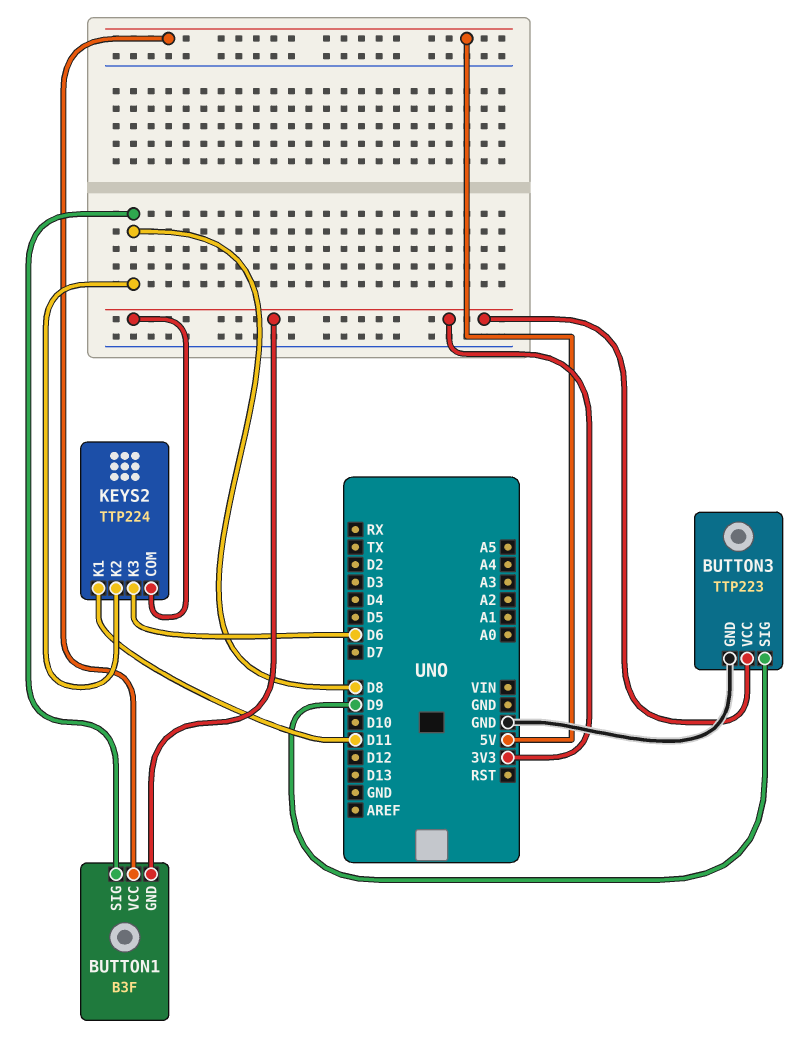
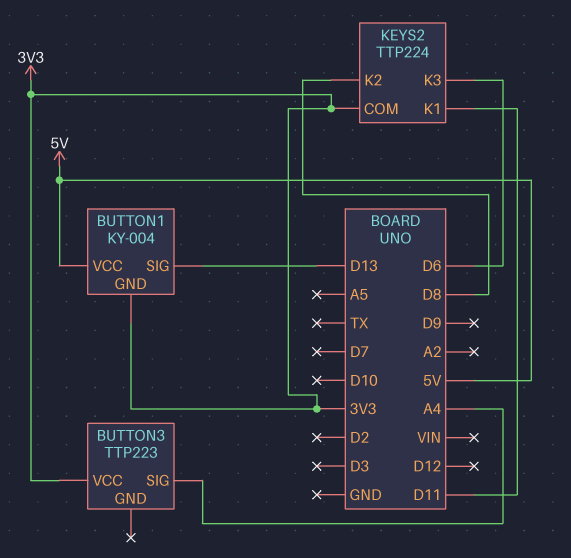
BUTTON1: B3F -> KY-004
BUTTON1 pin SIG: D8 -> D13
BUTTON3 pin GND: GND -> none
BUTTON3 pin SIG: D9 -> A4

